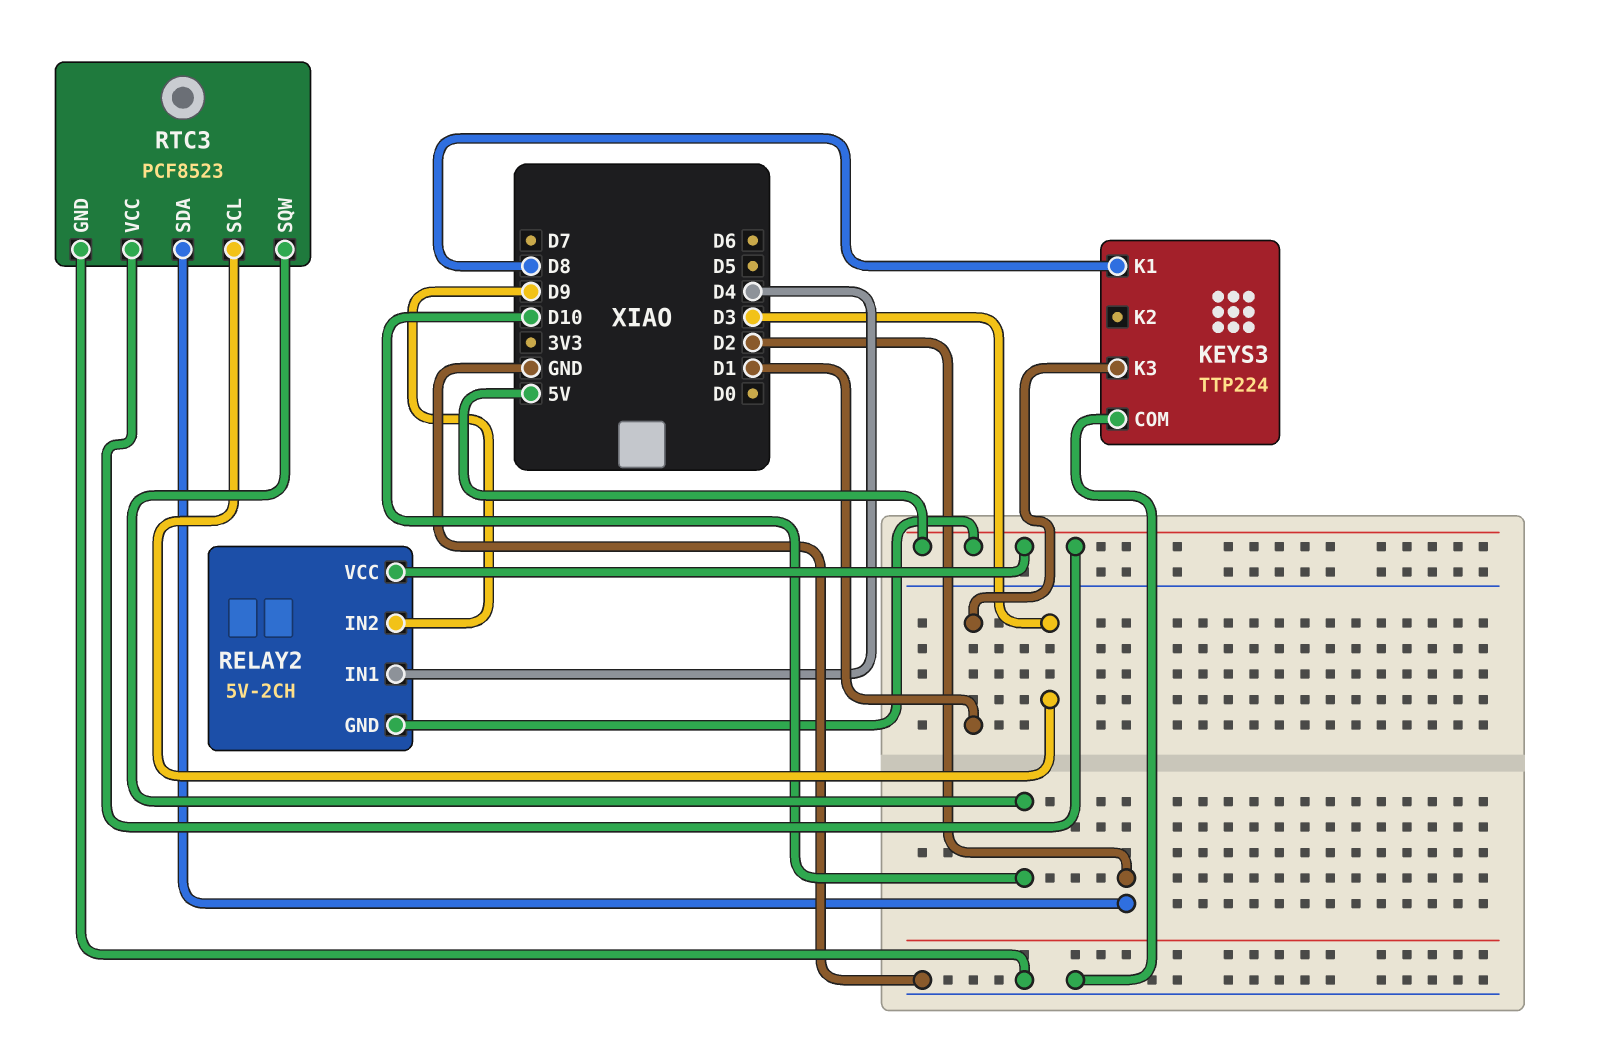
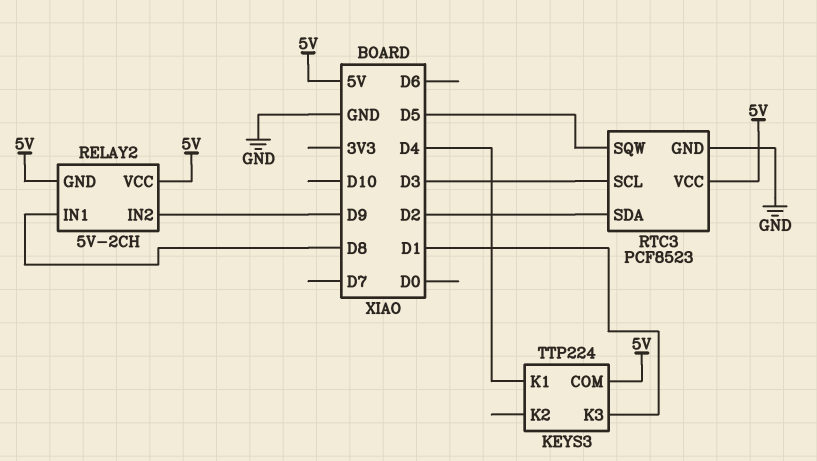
KEYS3 pin COM: GND -> 5V
KEYS3 pin K1: D8 -> D4
RELAY2 pin IN1: D4 -> D8
RTC3 pin SQW: D10 -> D5

